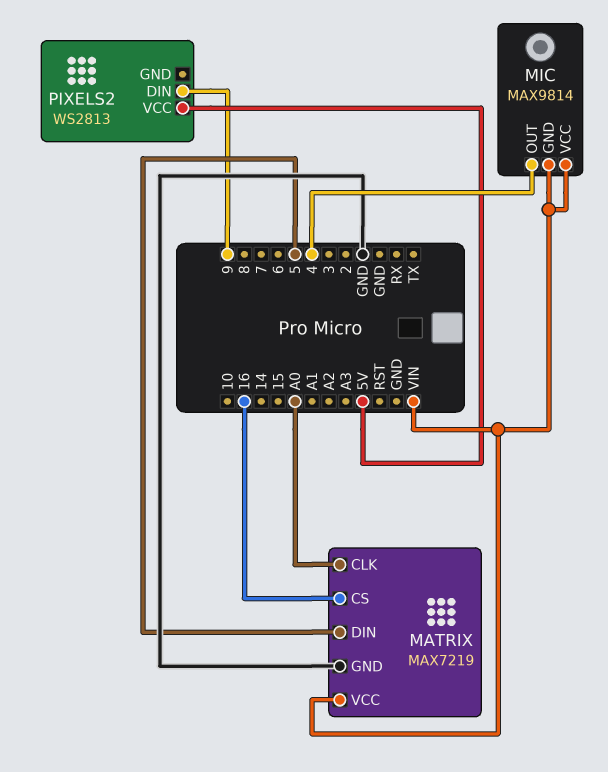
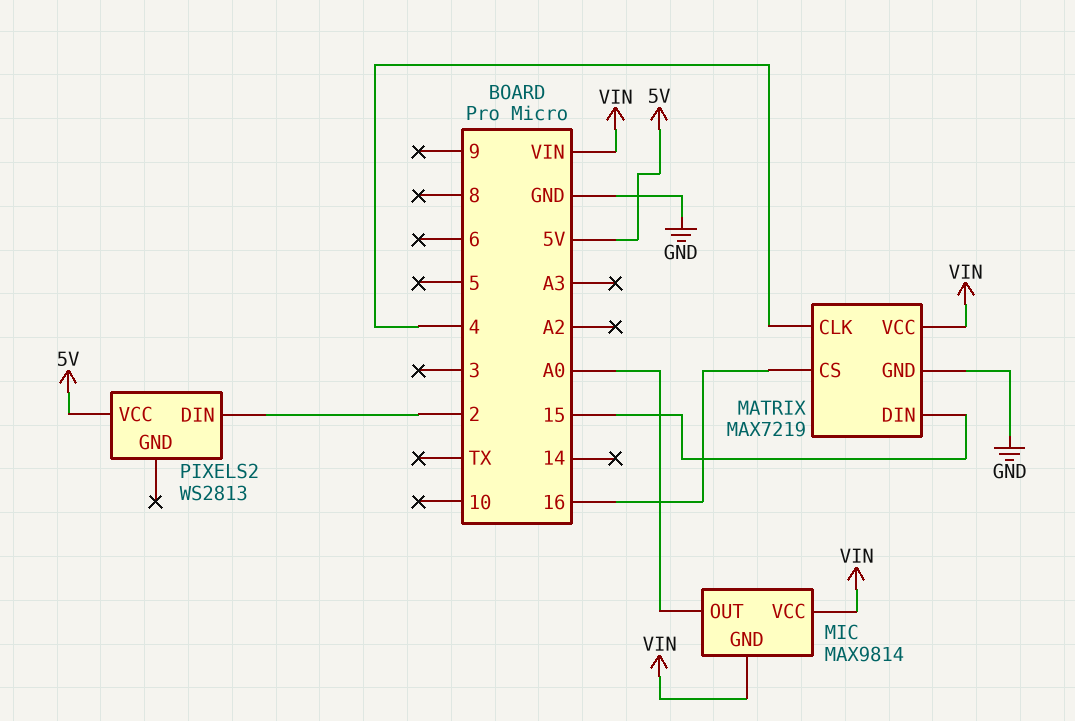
MATRIX pin CLK: A0 -> 4
MATRIX pin DIN: 5 -> 15
MIC pin OUT: 4 -> A0
PIXELS2 pin DIN: 9 -> 2

